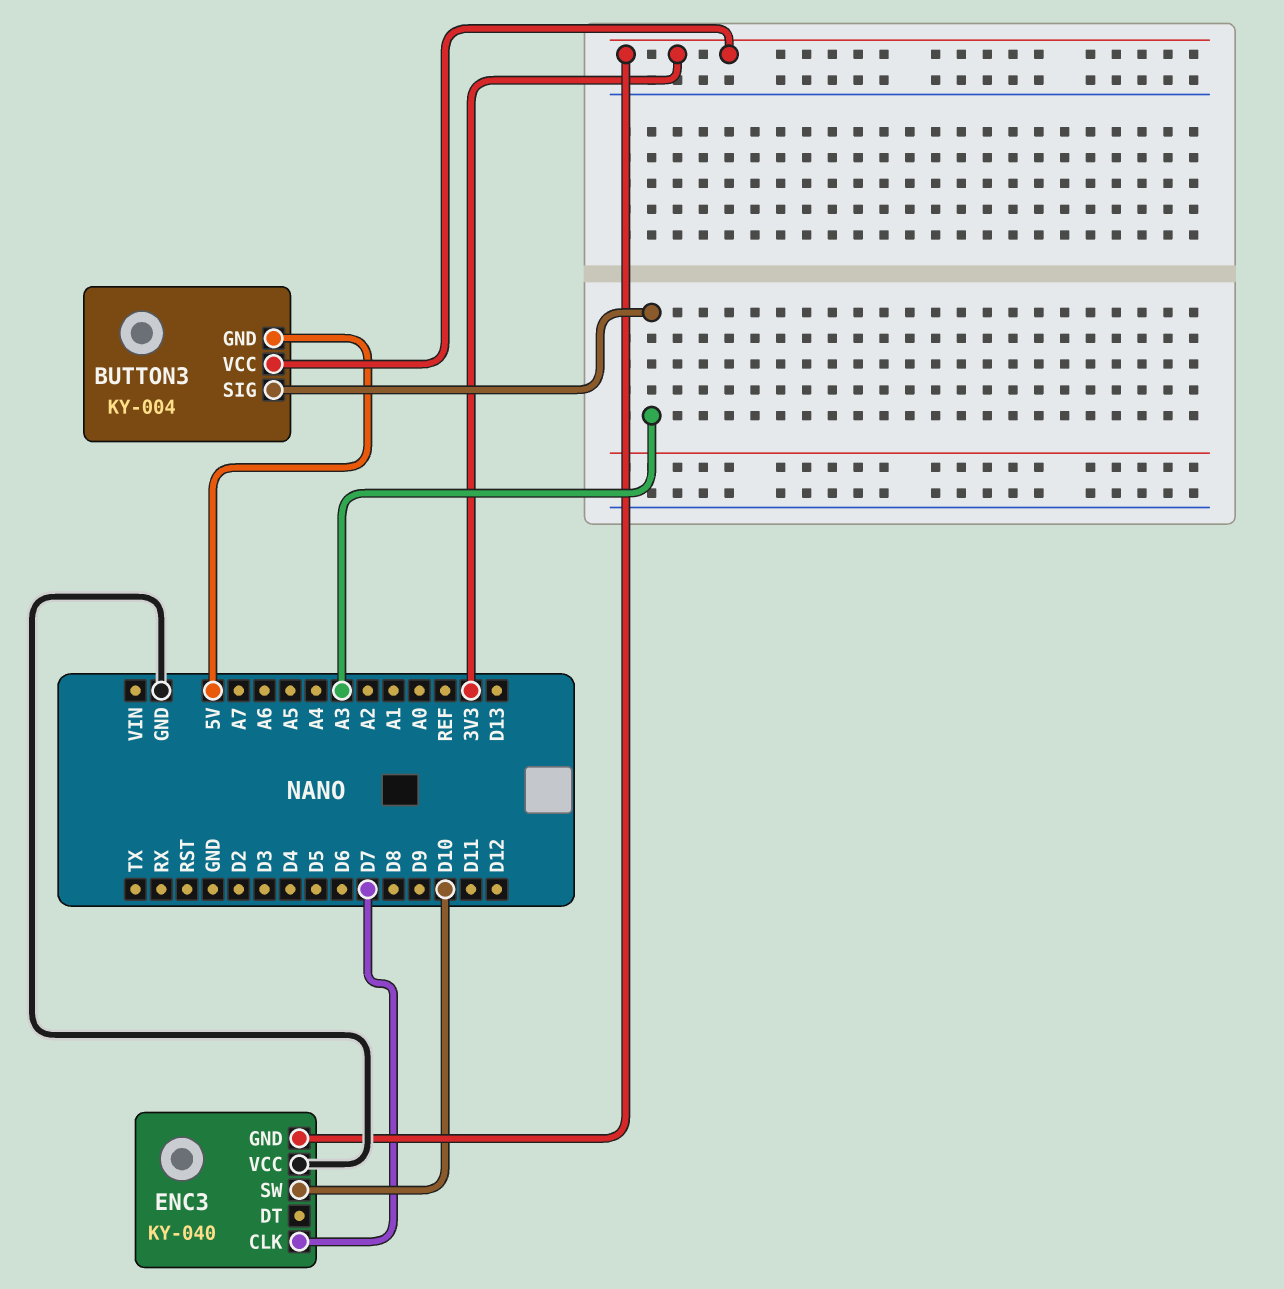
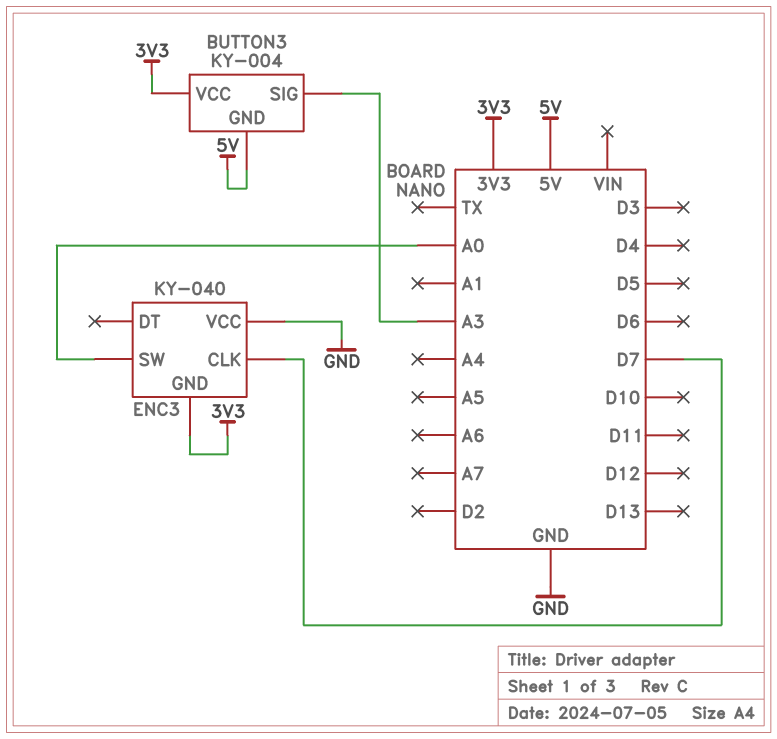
ENC3 pin SW: D10 -> A0

